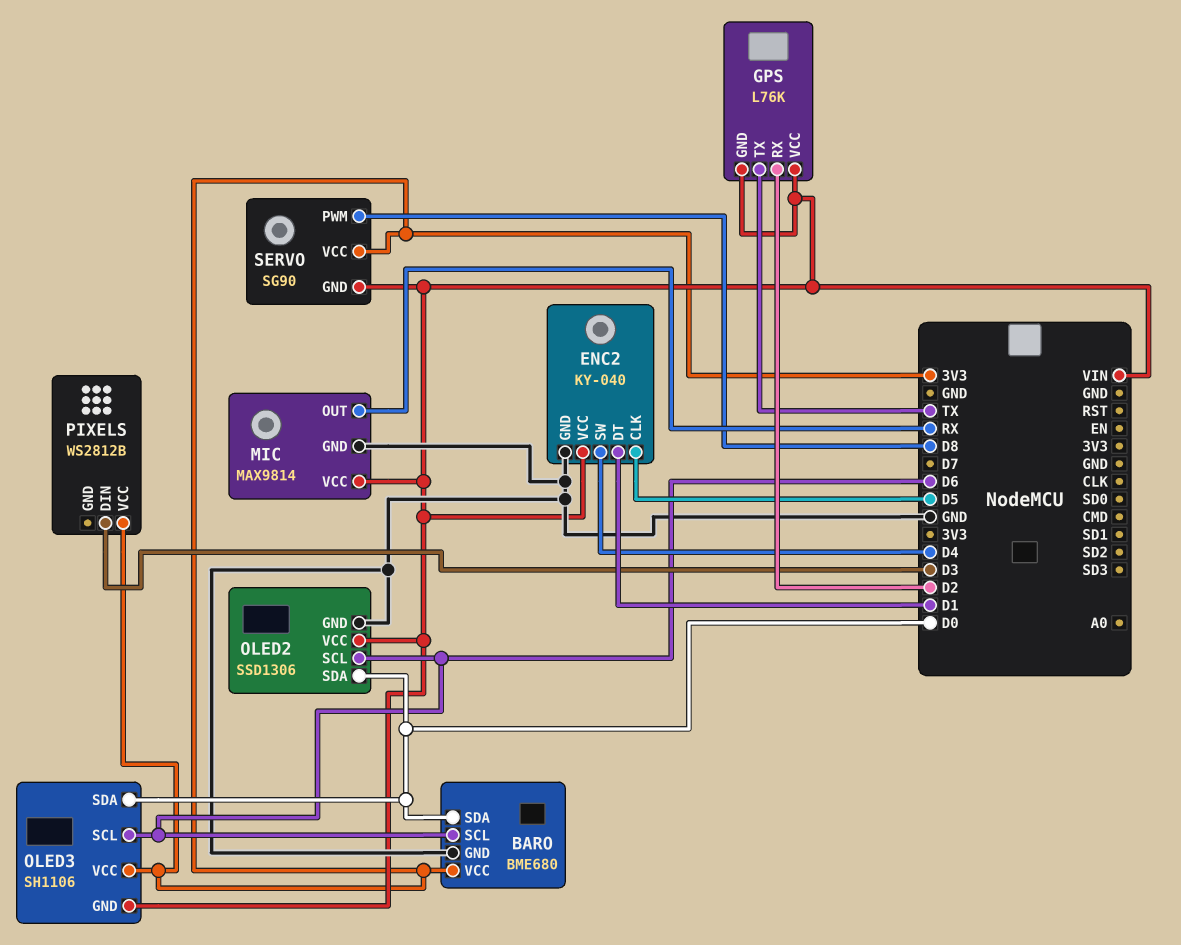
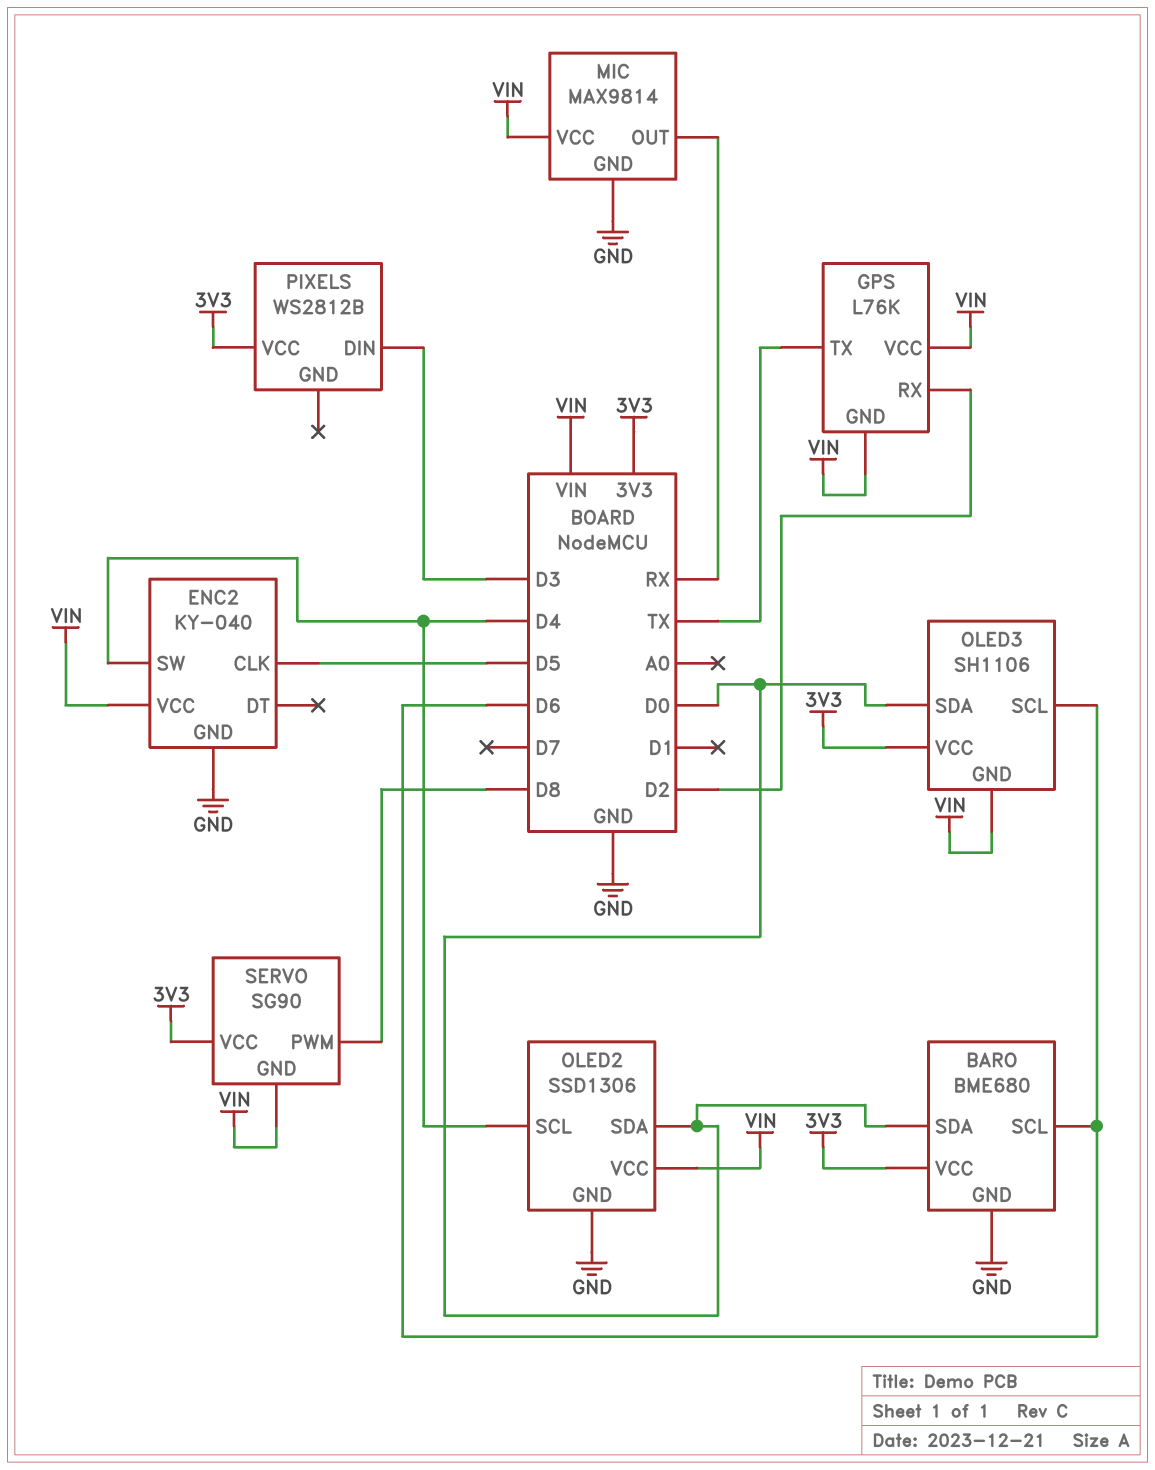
ENC2 pin DT: D1 -> none
OLED2 pin SCL: D6 -> D4

